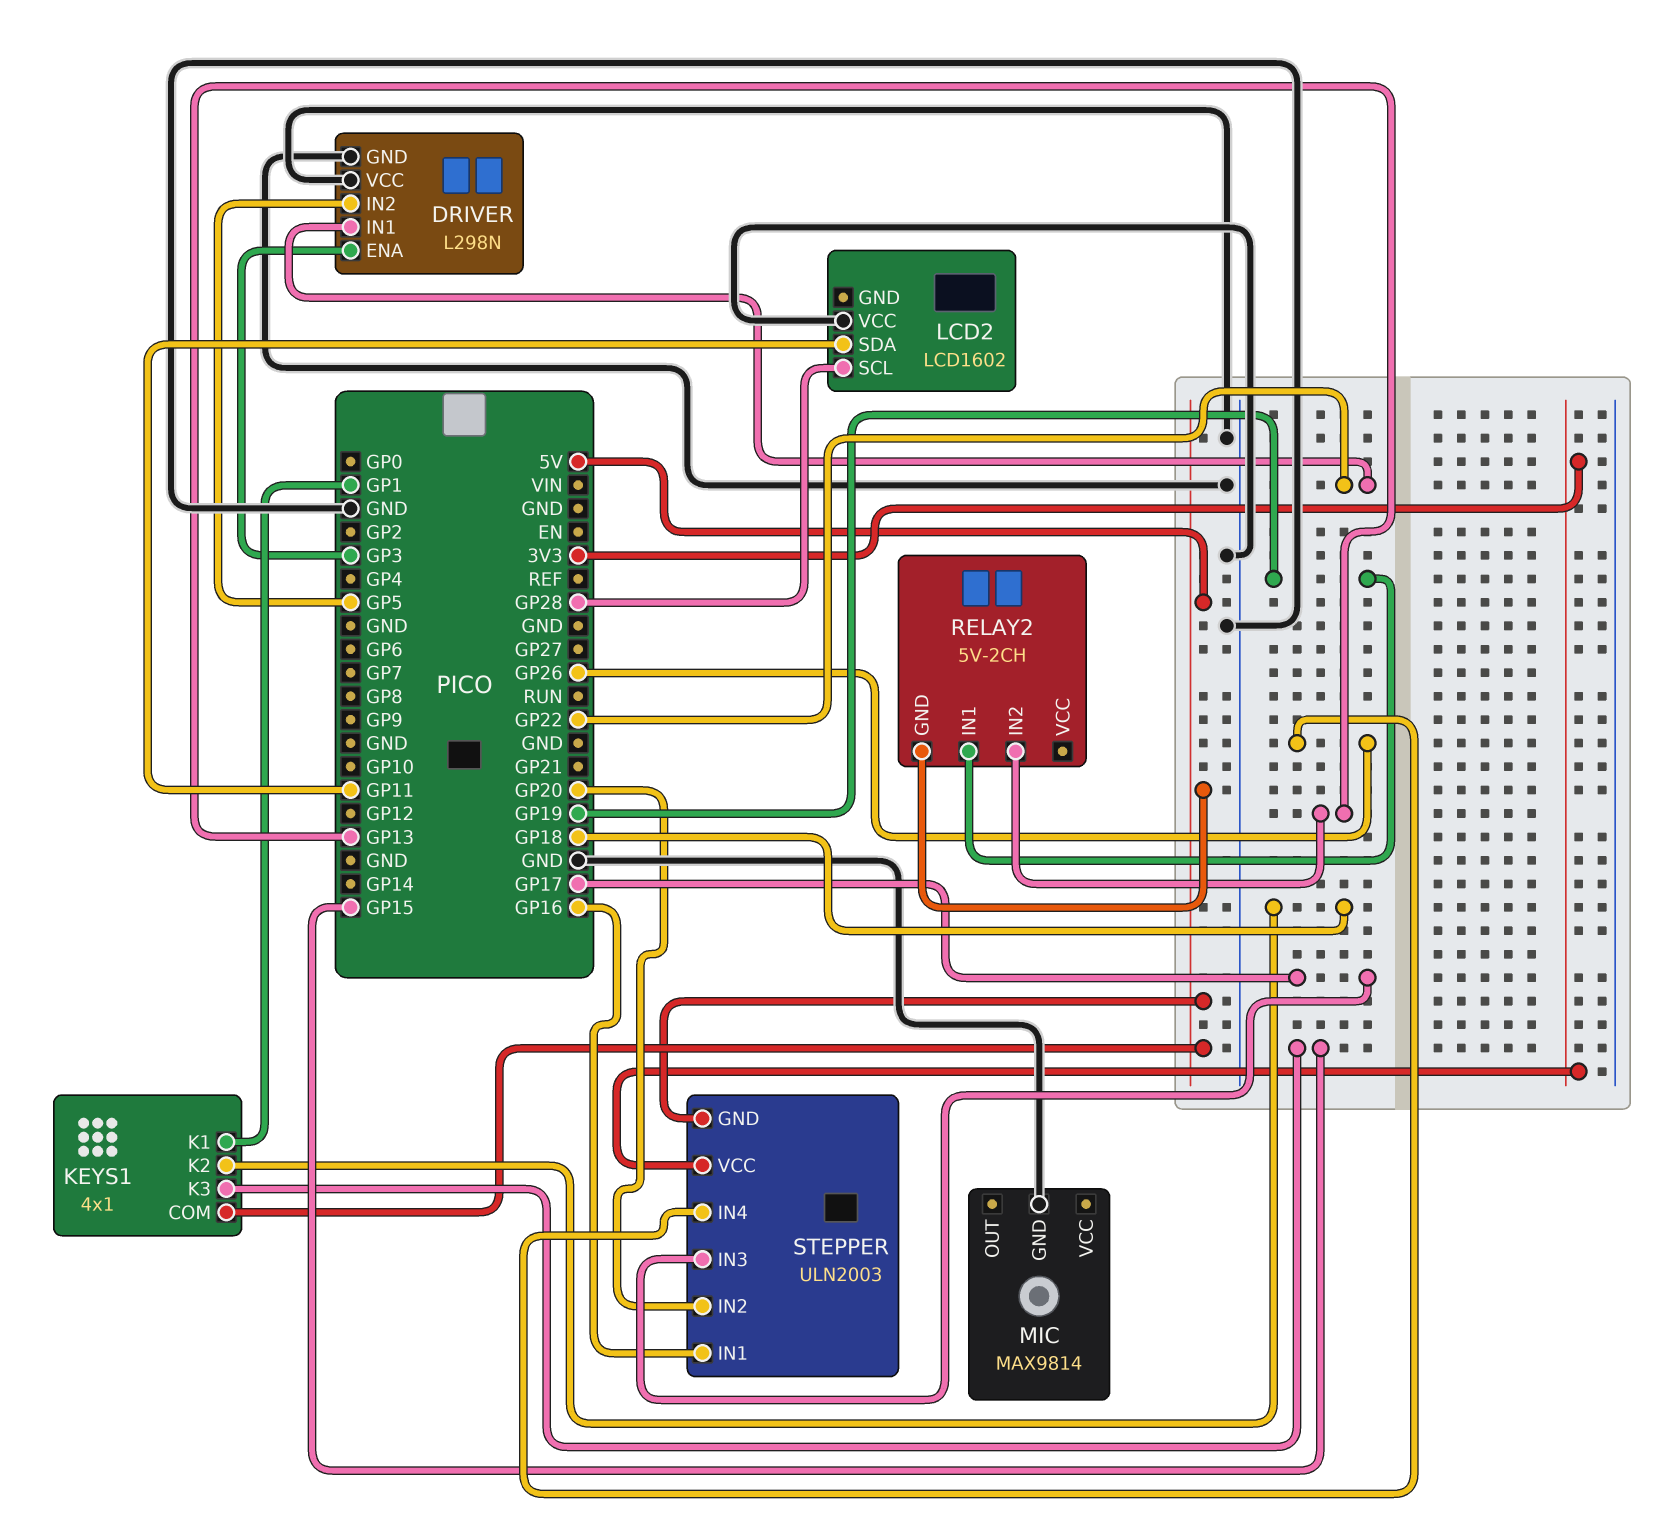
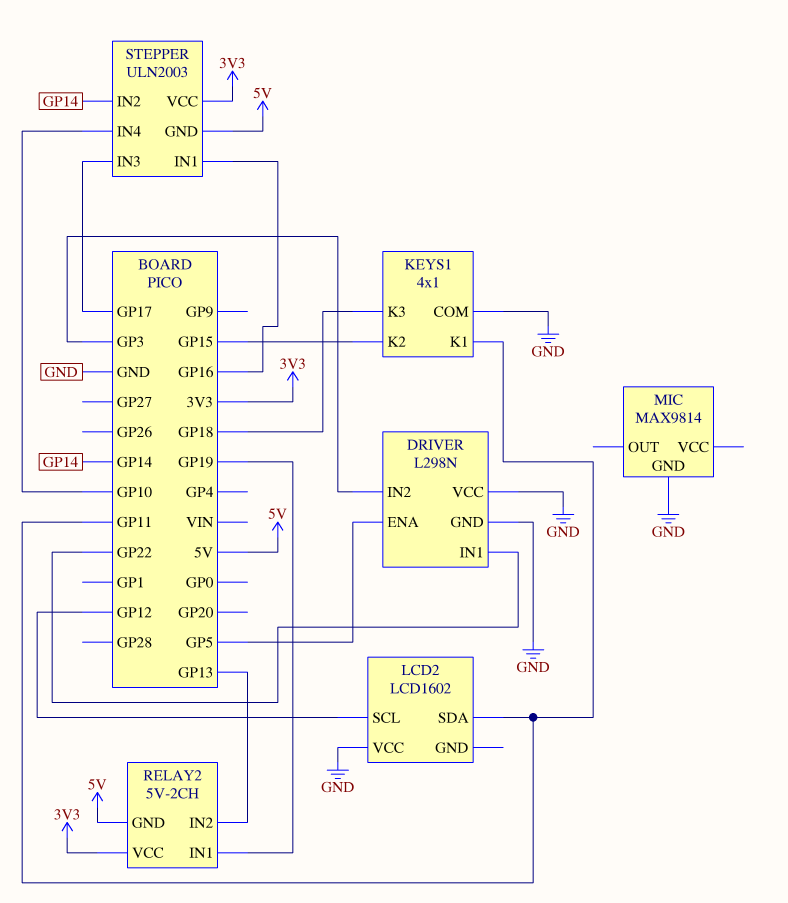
DRIVER pin ENA: GP3 -> GP5
DRIVER pin IN2: GP5 -> GP3
KEYS1 pin COM: 5V -> GND
KEYS1 pin K1: GP1 -> GP11
KEYS1 pin K2: GP18 -> GP15
KEYS1 pin K3: GP15 -> GP18
LCD2 pin SCL: GP28 -> GP12
RELAY2 pin VCC: none -> 3V3
STEPPER pin IN2: GP20 -> GP14
STEPPER pin IN4: GP26 -> GP10

